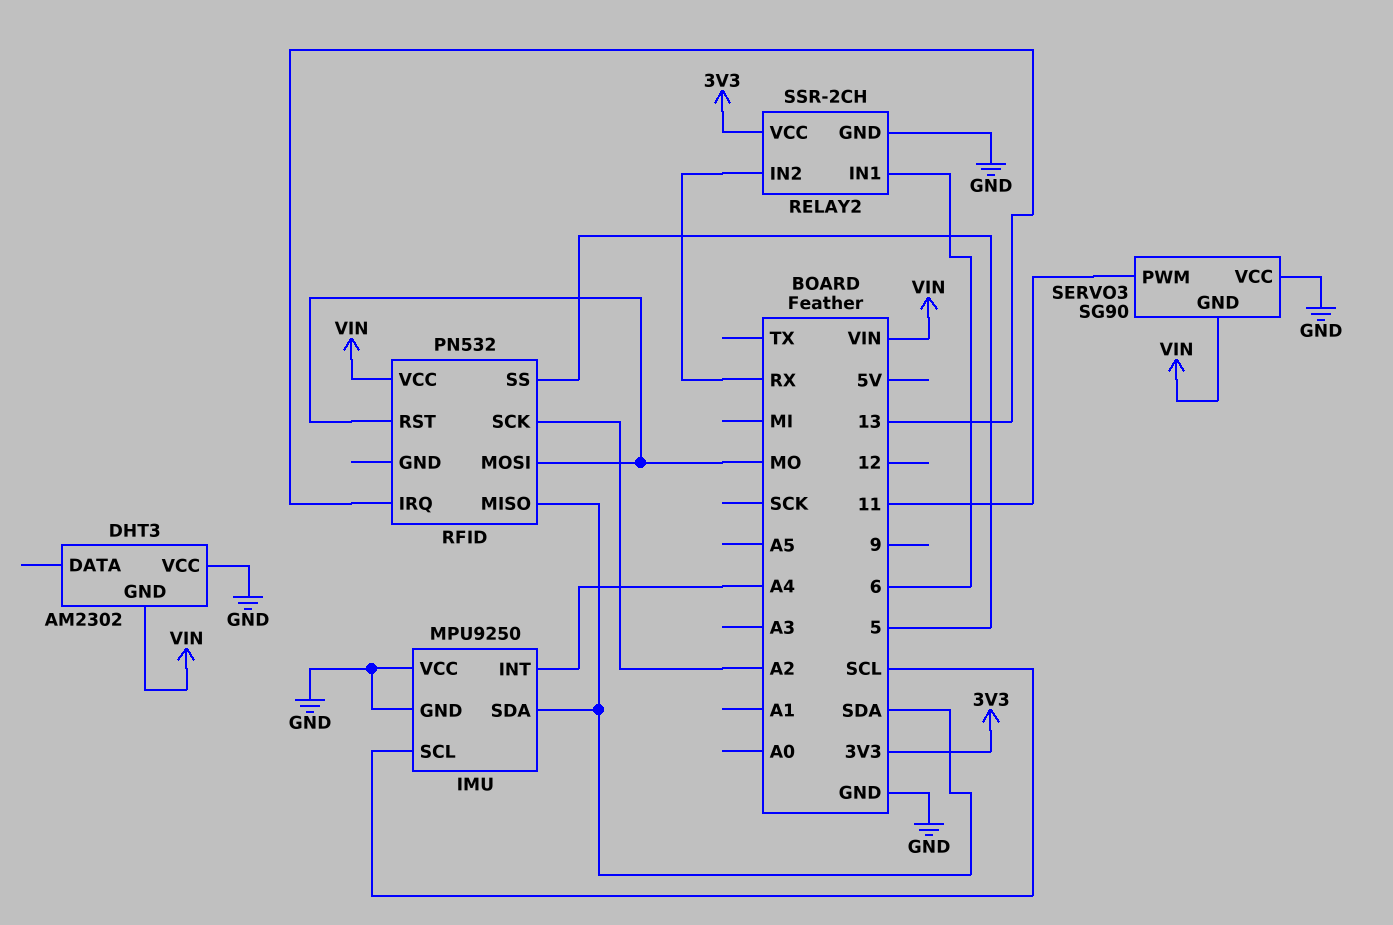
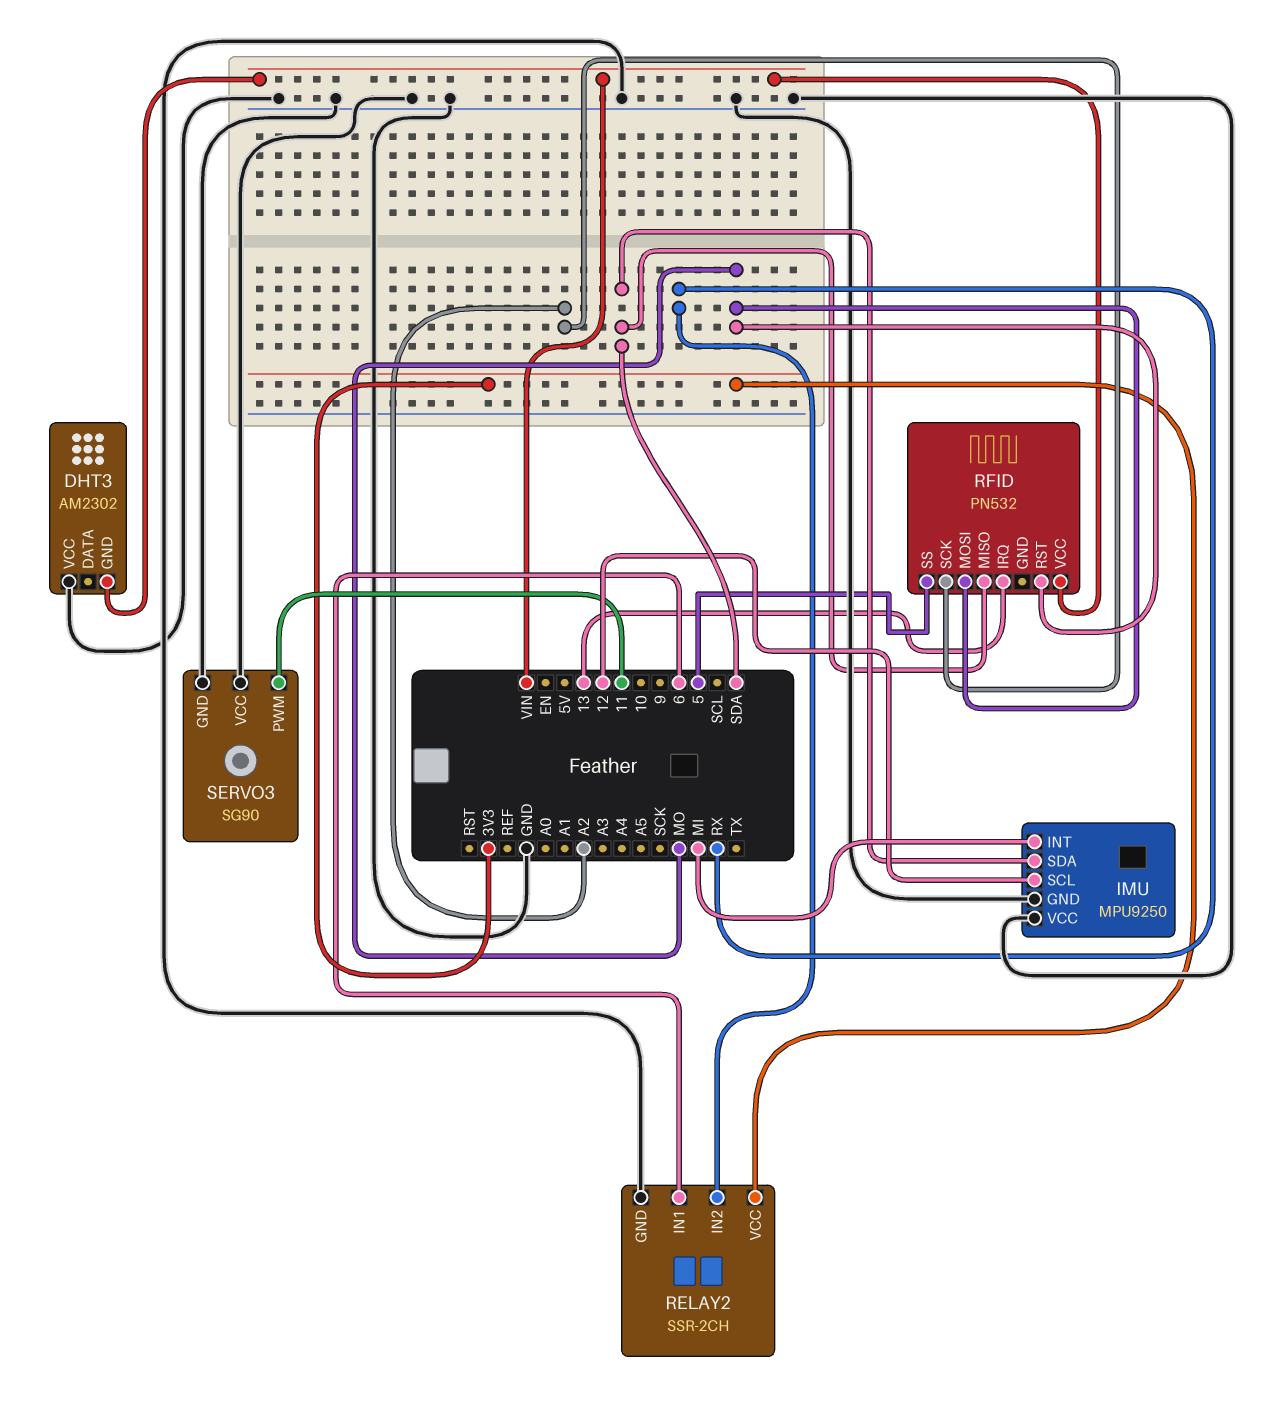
IMU pin INT: A4 -> MI
IMU pin SCL: SCL -> 12
SERVO3 pin GND: VIN -> GND

